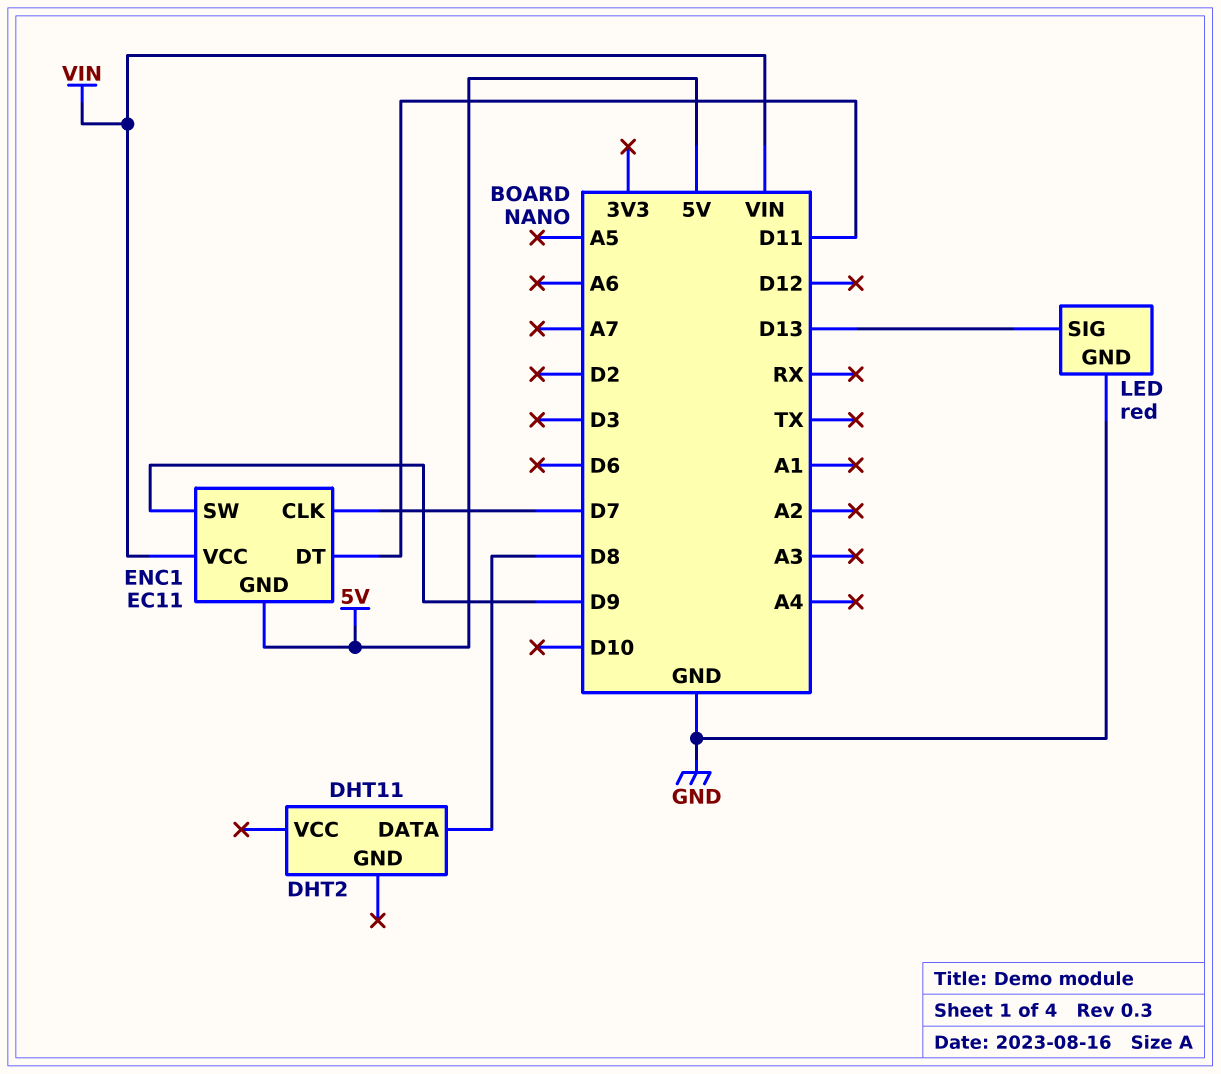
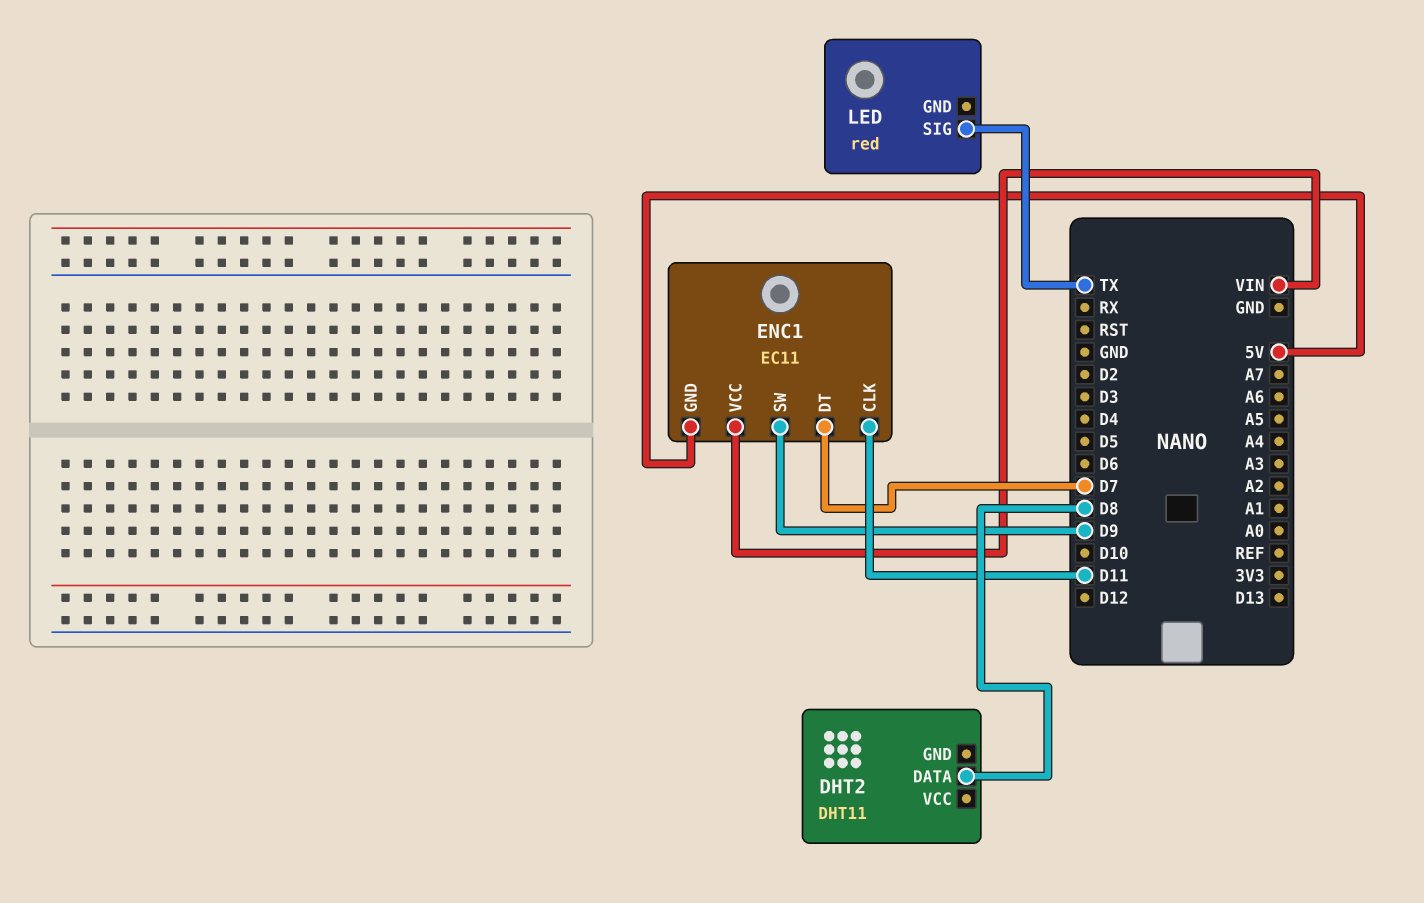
ENC1 pin CLK: D7 -> D11
ENC1 pin DT: D11 -> D7
LED pin GND: GND -> none
LED pin SIG: D13 -> TX

